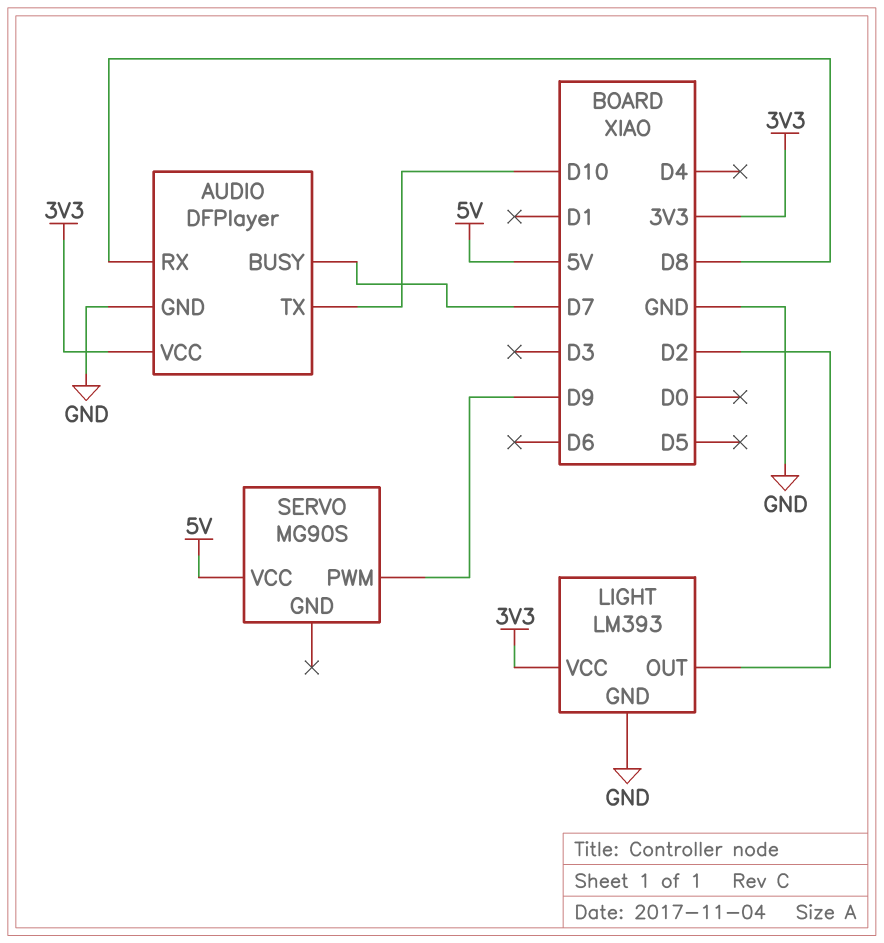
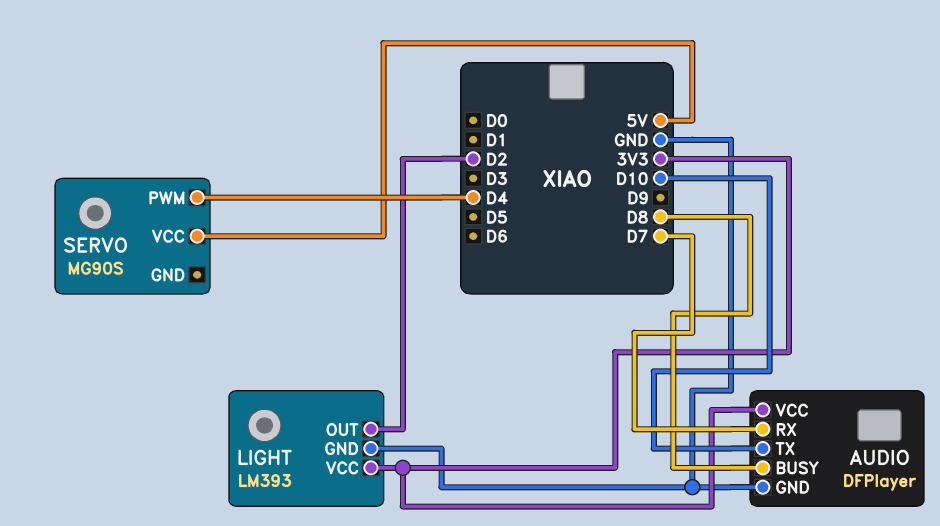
AUDIO pin BUSY: D7 -> D8
AUDIO pin RX: D8 -> D7
SERVO pin PWM: D9 -> D4

